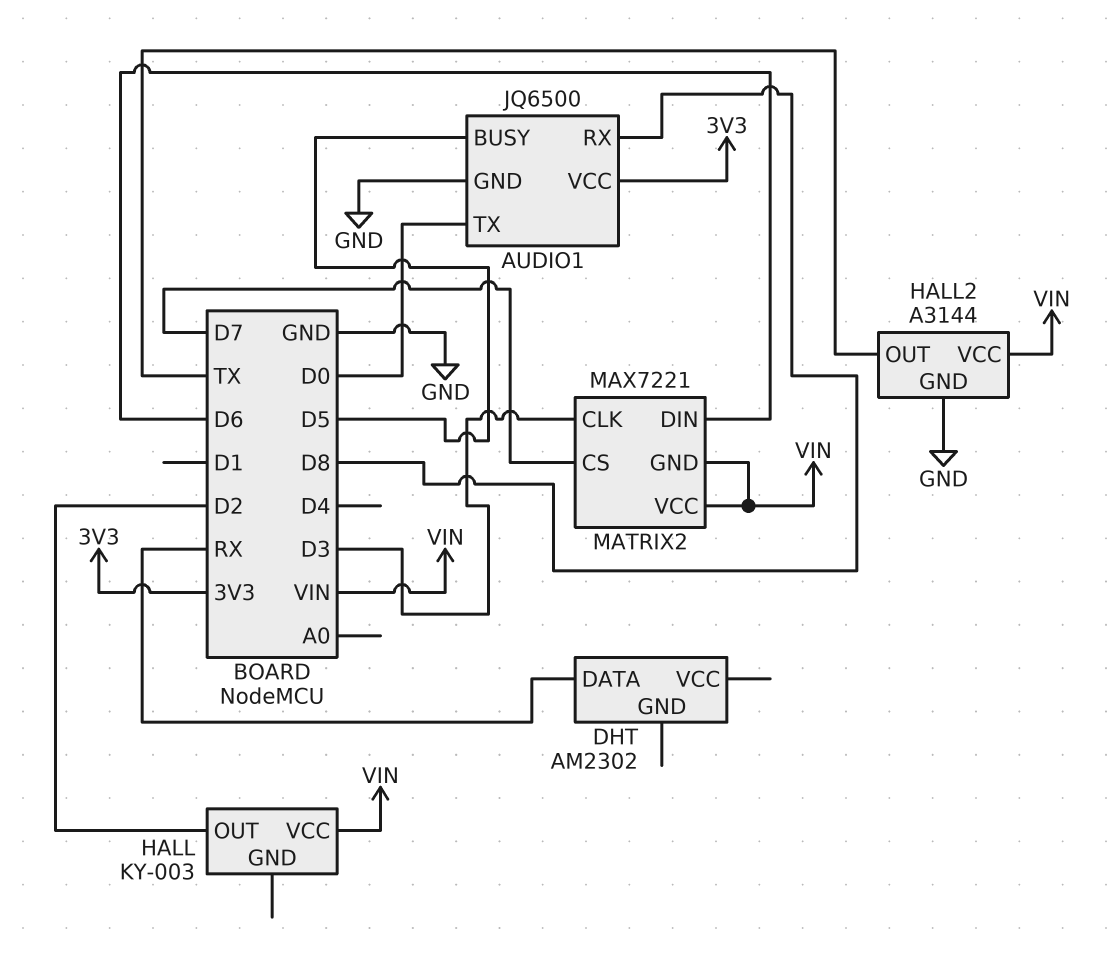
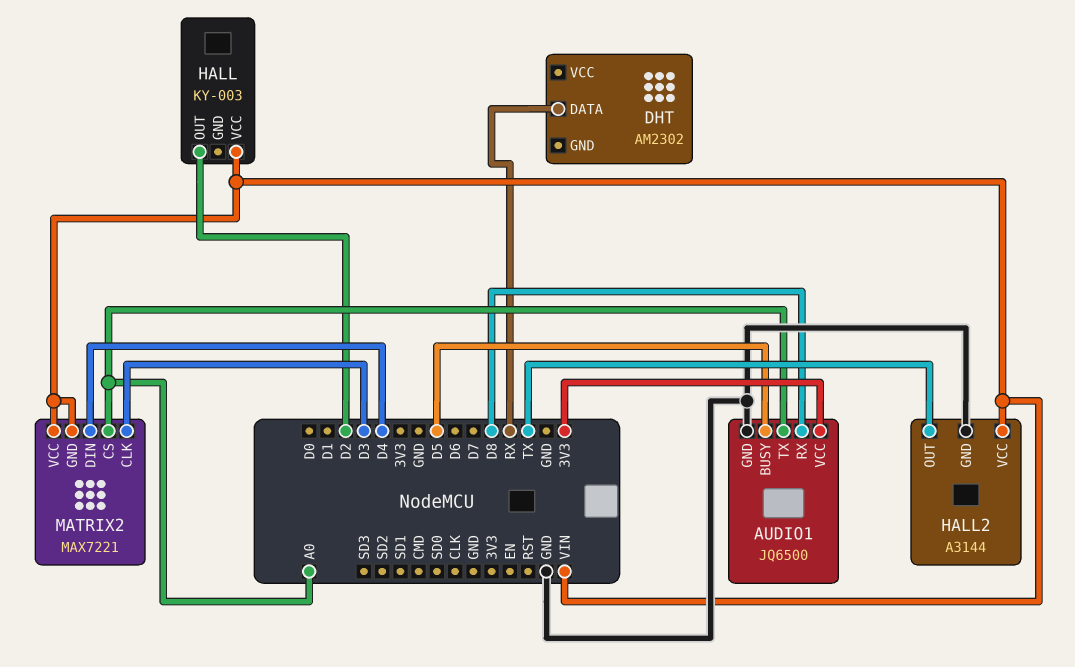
AUDIO1 pin TX: D0 -> A0
MATRIX2 pin CS: D7 -> A0
MATRIX2 pin DIN: D6 -> D4

